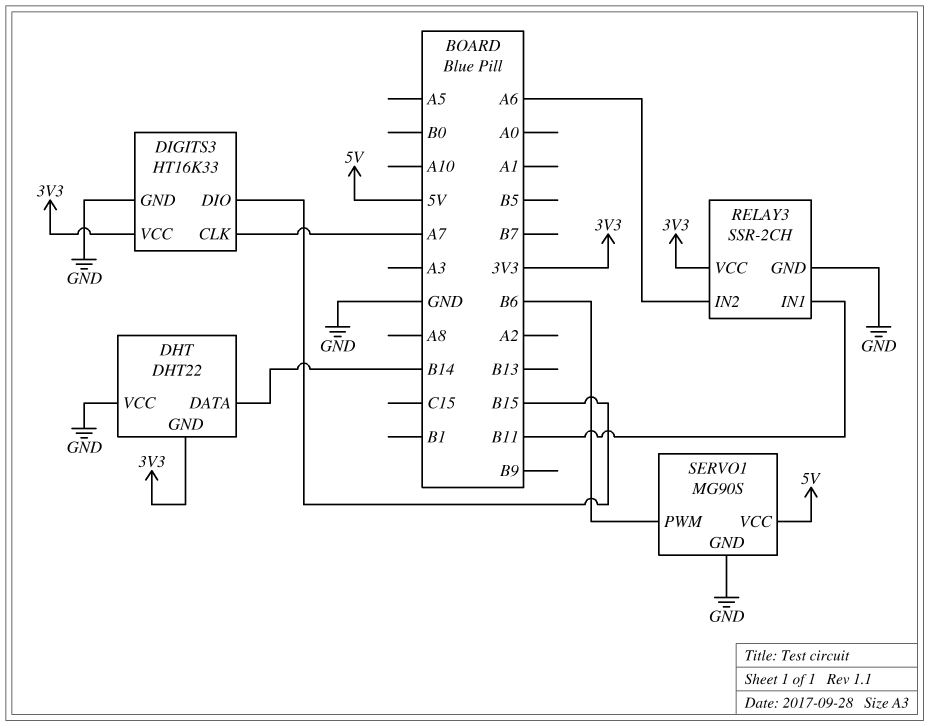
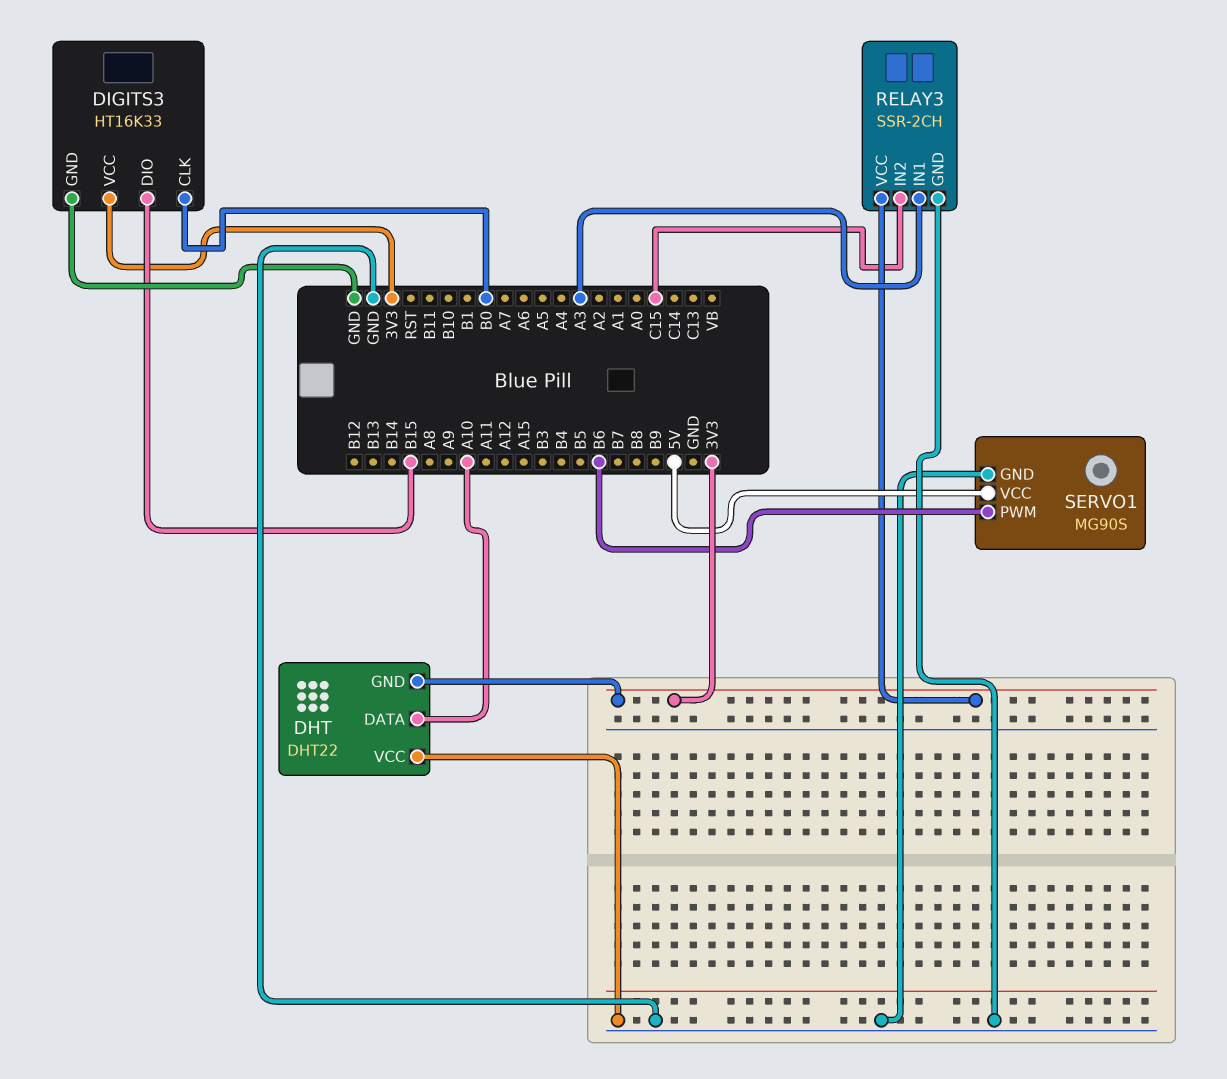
DHT pin DATA: B14 -> A10
DIGITS3 pin CLK: A7 -> B0
RELAY3 pin IN1: B11 -> A3
RELAY3 pin IN2: A6 -> C15

